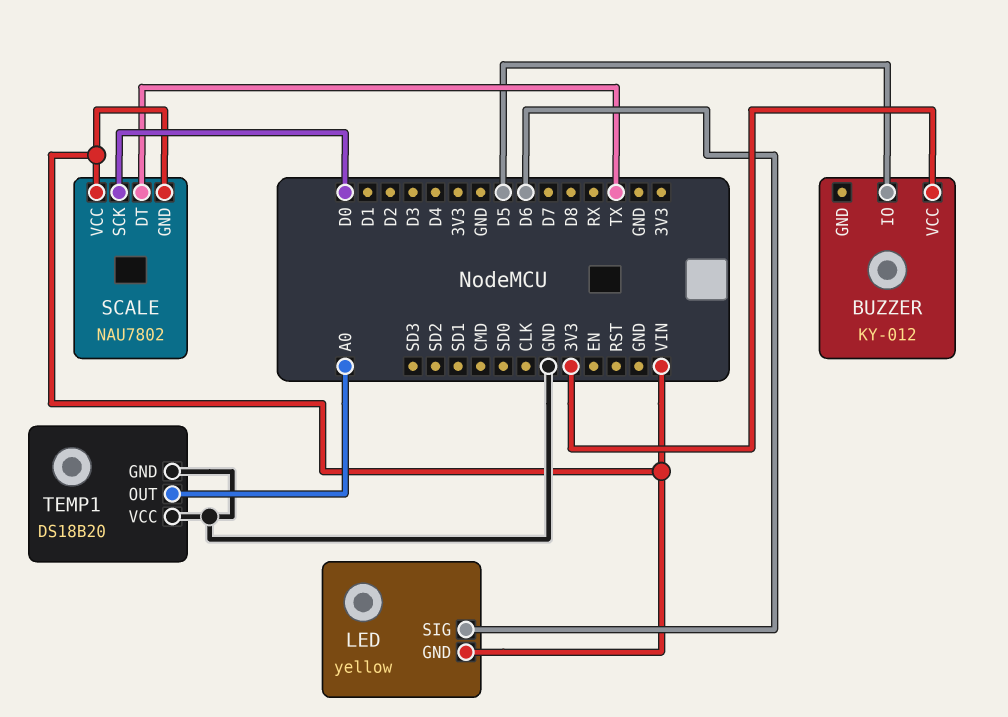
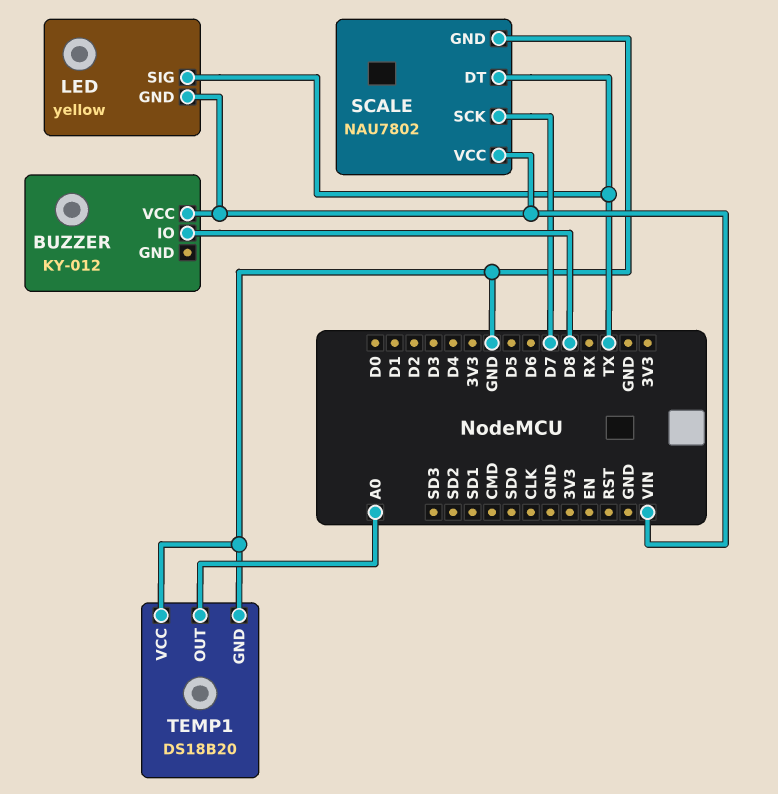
BUZZER pin IO: D5 -> D8
BUZZER pin VCC: 3V3 -> VIN
LED pin SIG: D6 -> TX
SCALE pin GND: VIN -> GND
SCALE pin SCK: D0 -> D7

